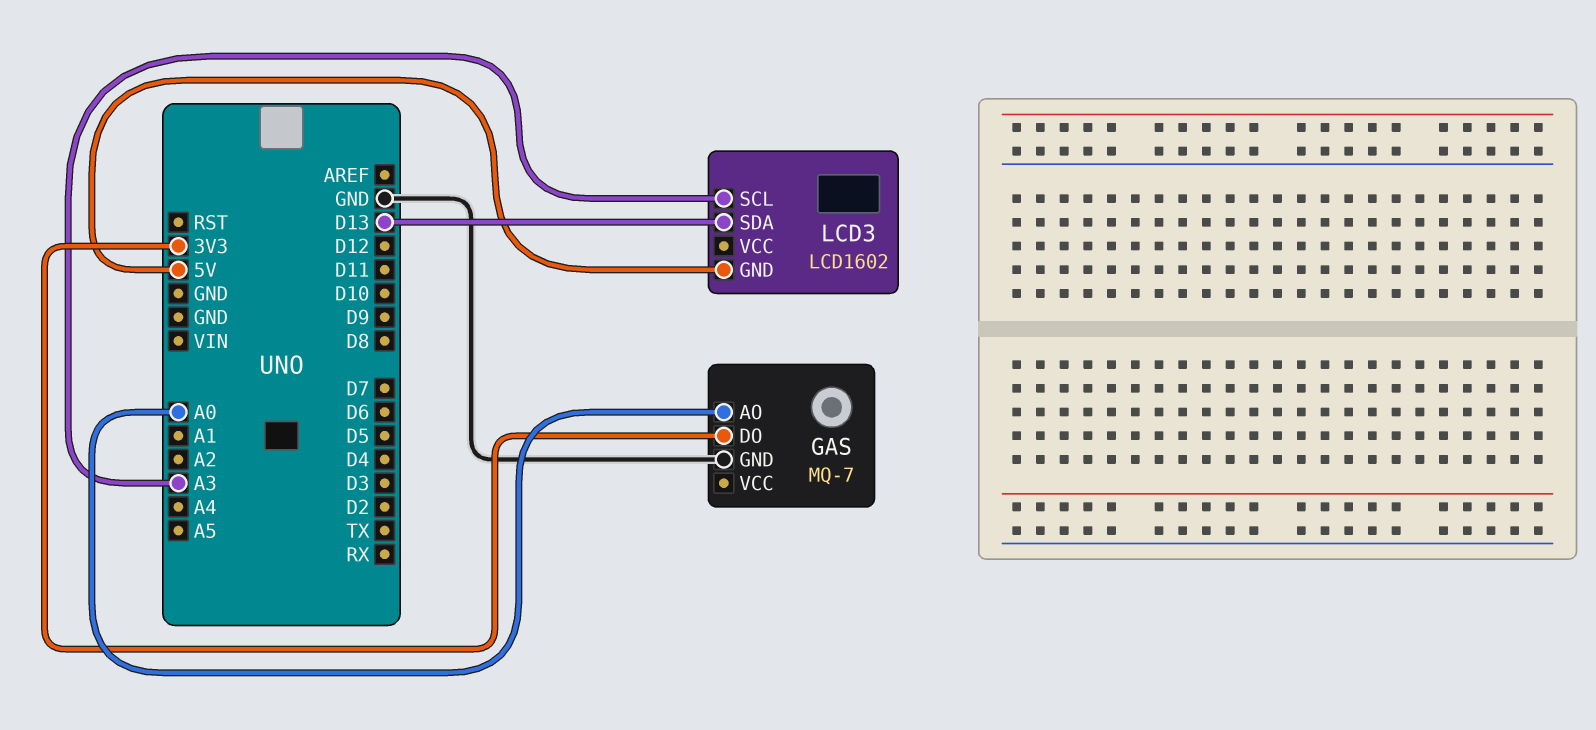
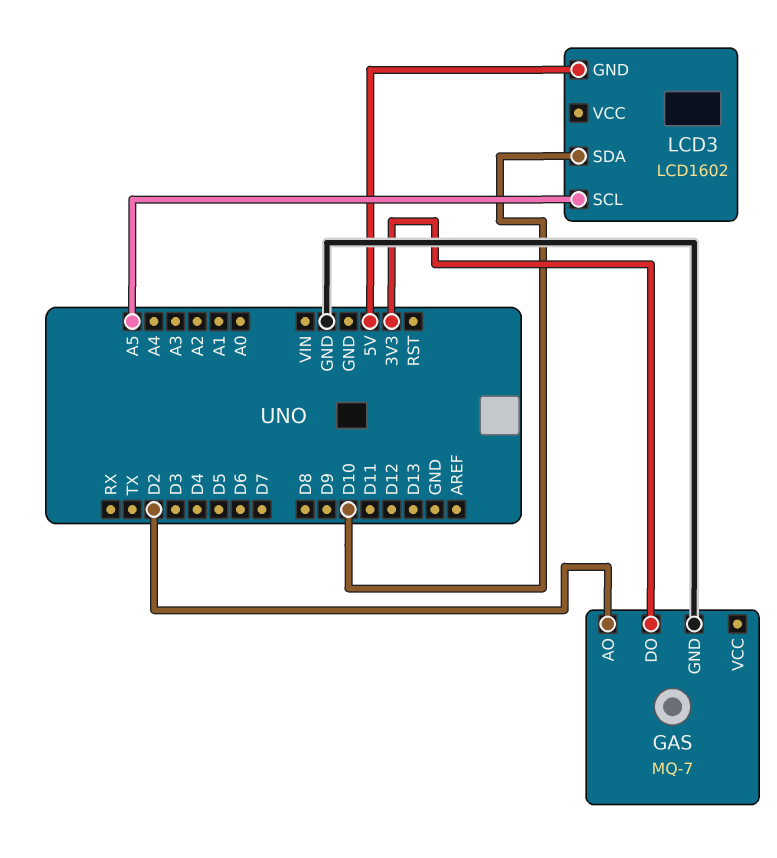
GAS pin AO: A0 -> D2
LCD3 pin SCL: A3 -> A5
LCD3 pin SDA: D13 -> D10

